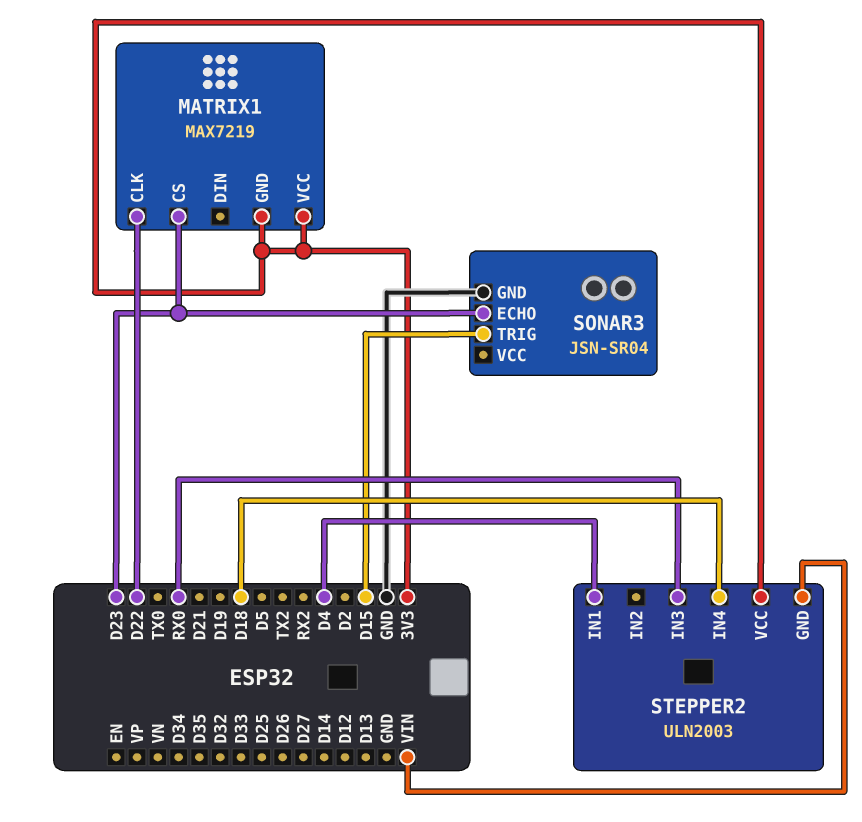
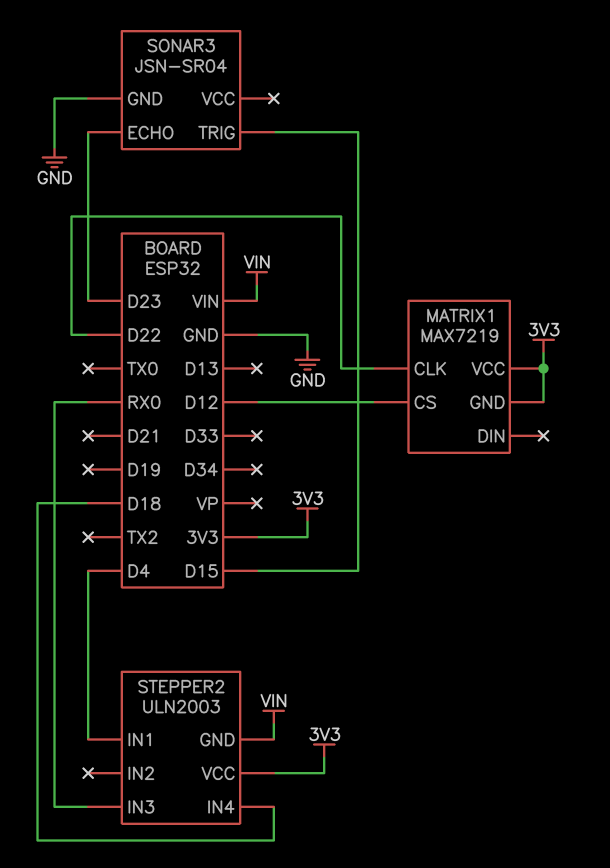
MATRIX1 pin CS: D23 -> D12

